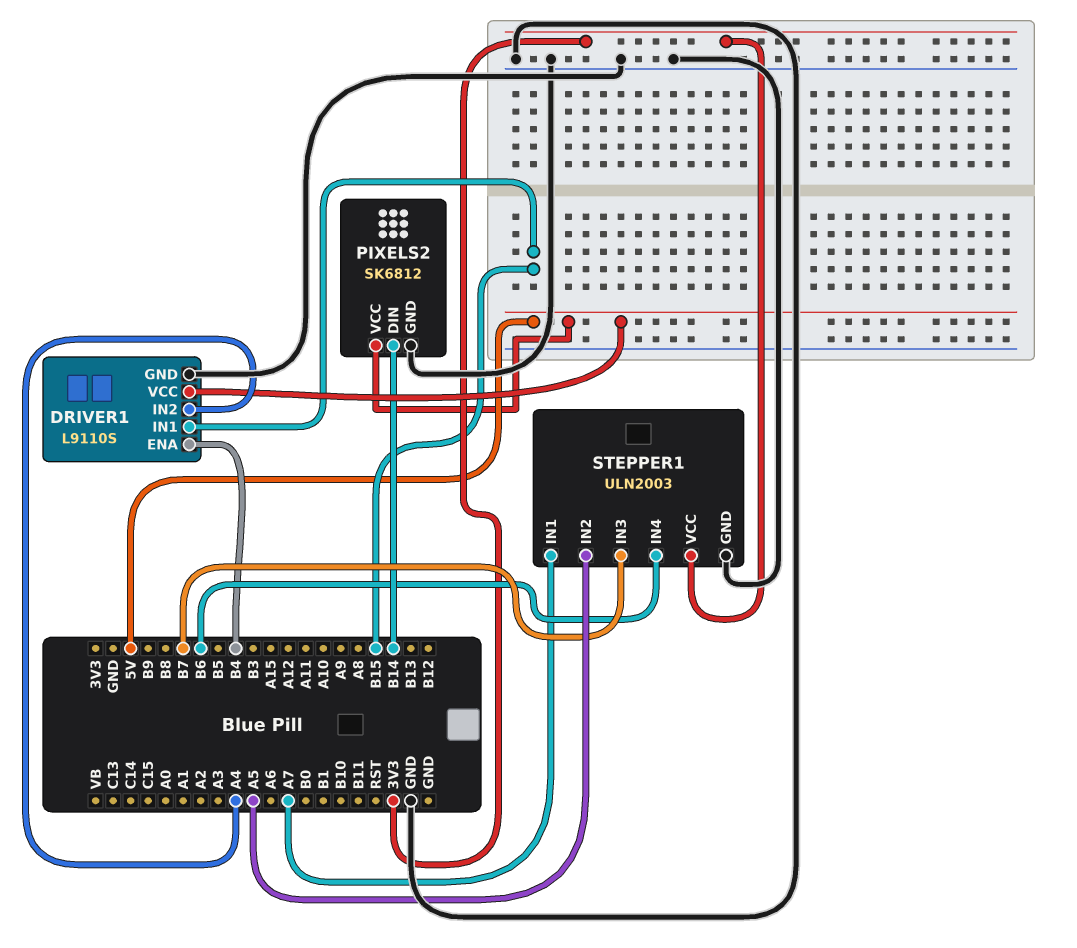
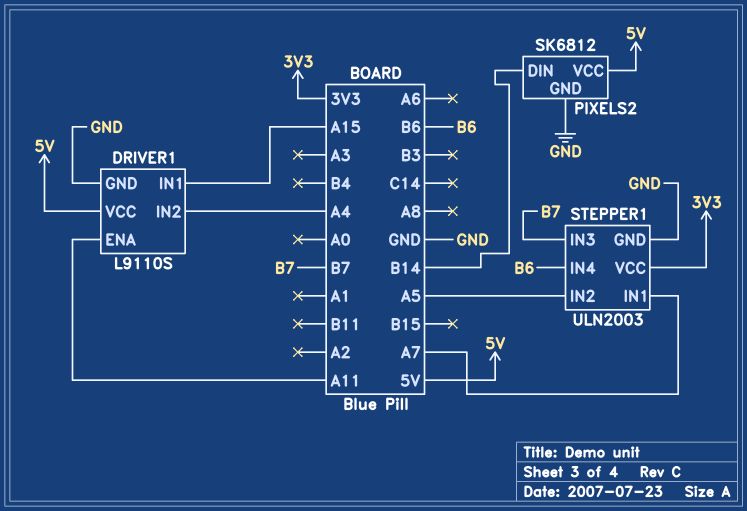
DRIVER1 pin ENA: B4 -> A11
DRIVER1 pin IN1: B15 -> A15

